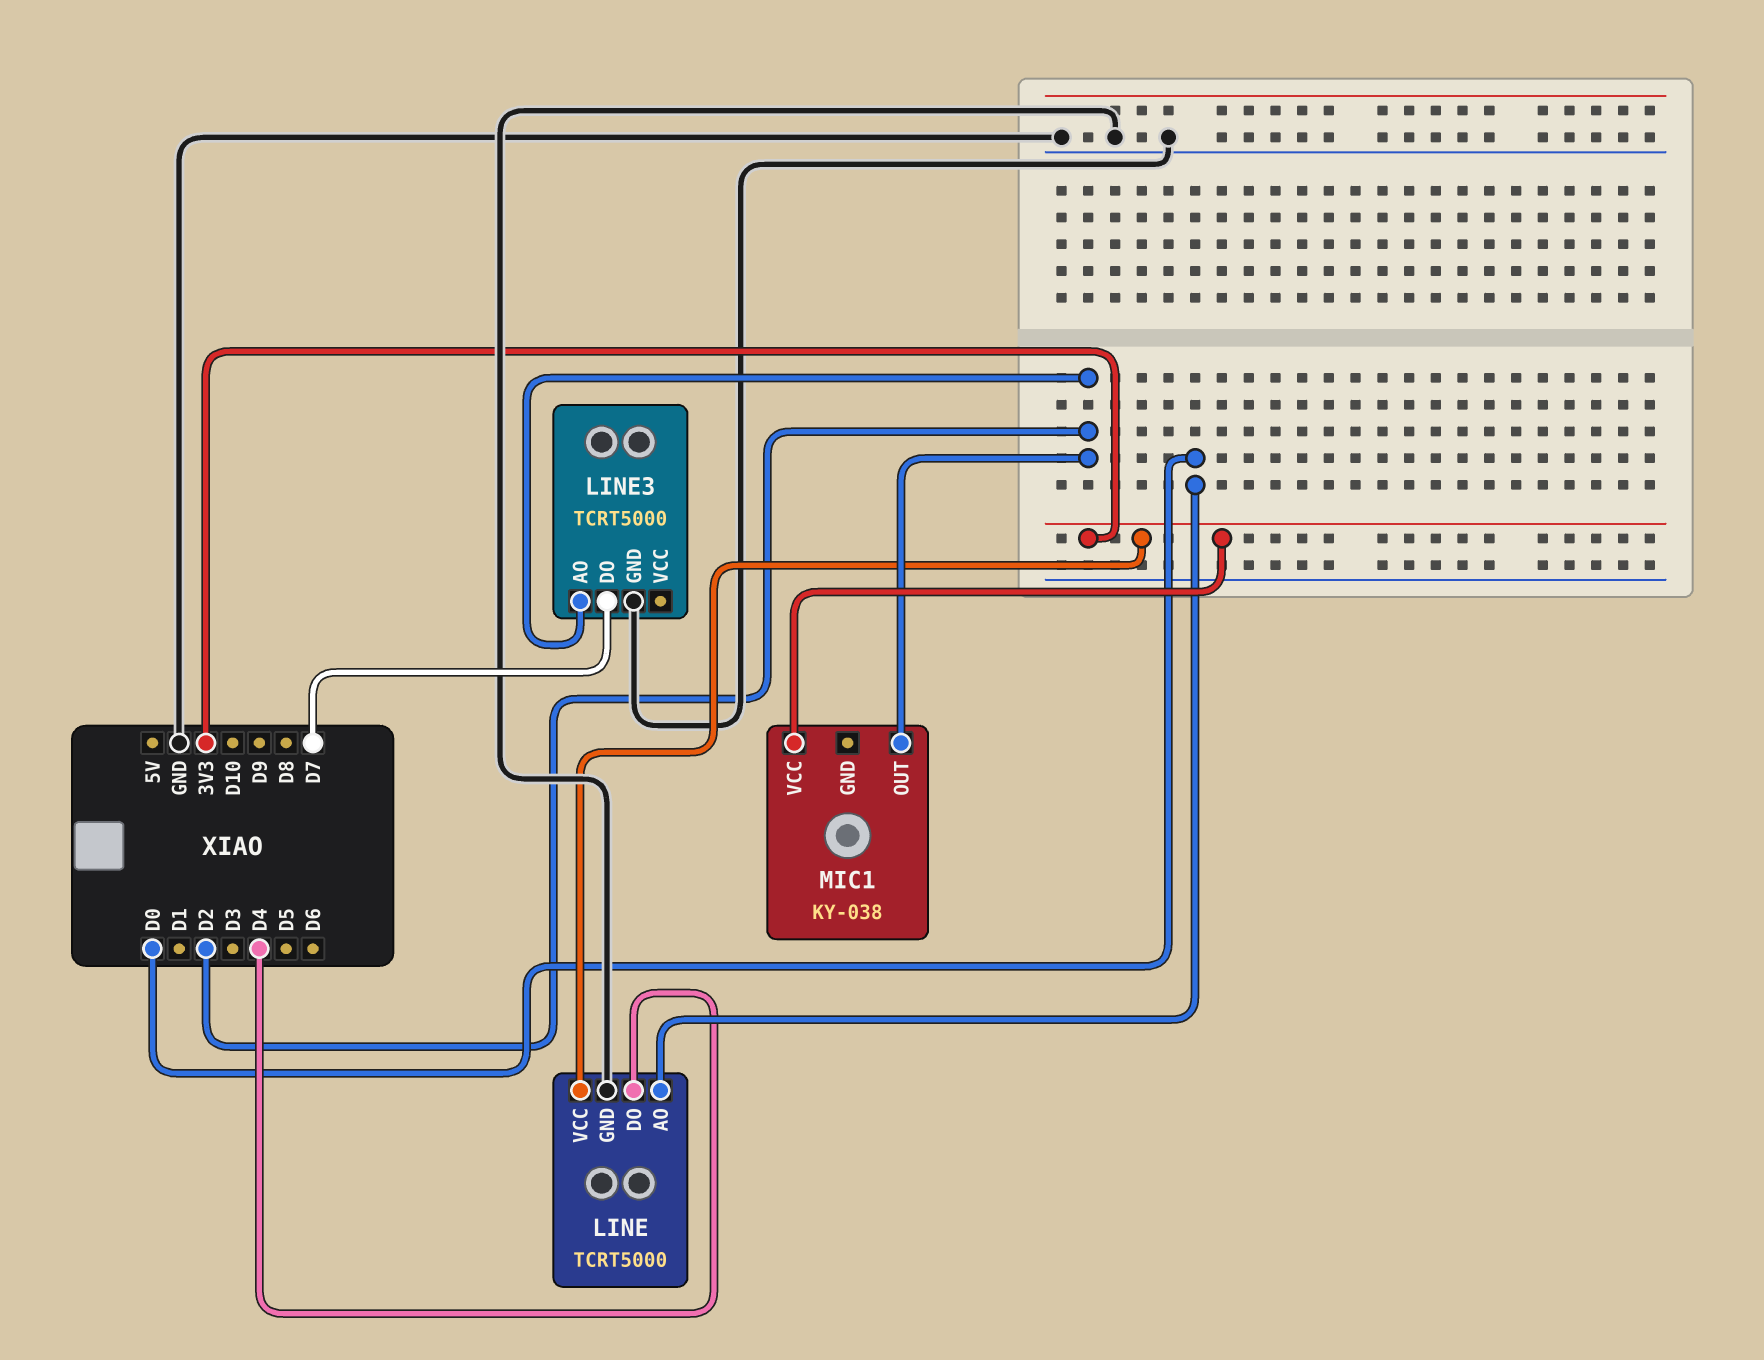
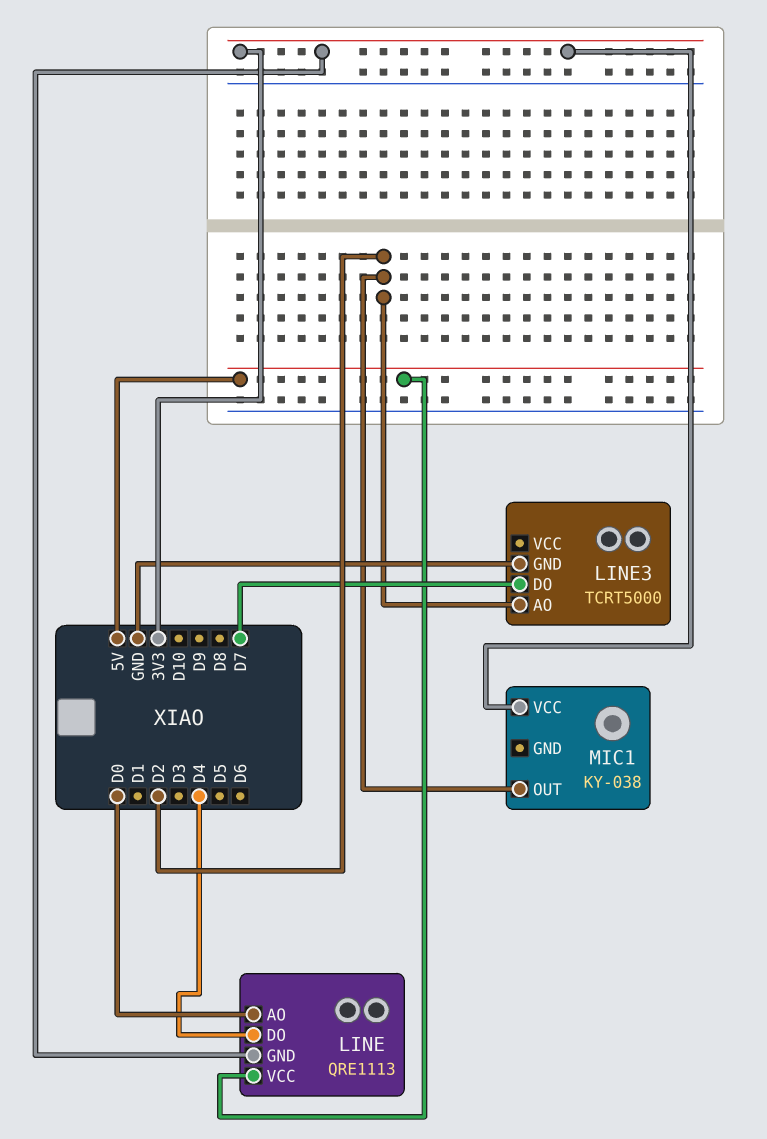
LINE: TCRT5000 -> QRE1113
LINE pin GND: GND -> 3V3
LINE pin VCC: 3V3 -> 5V

